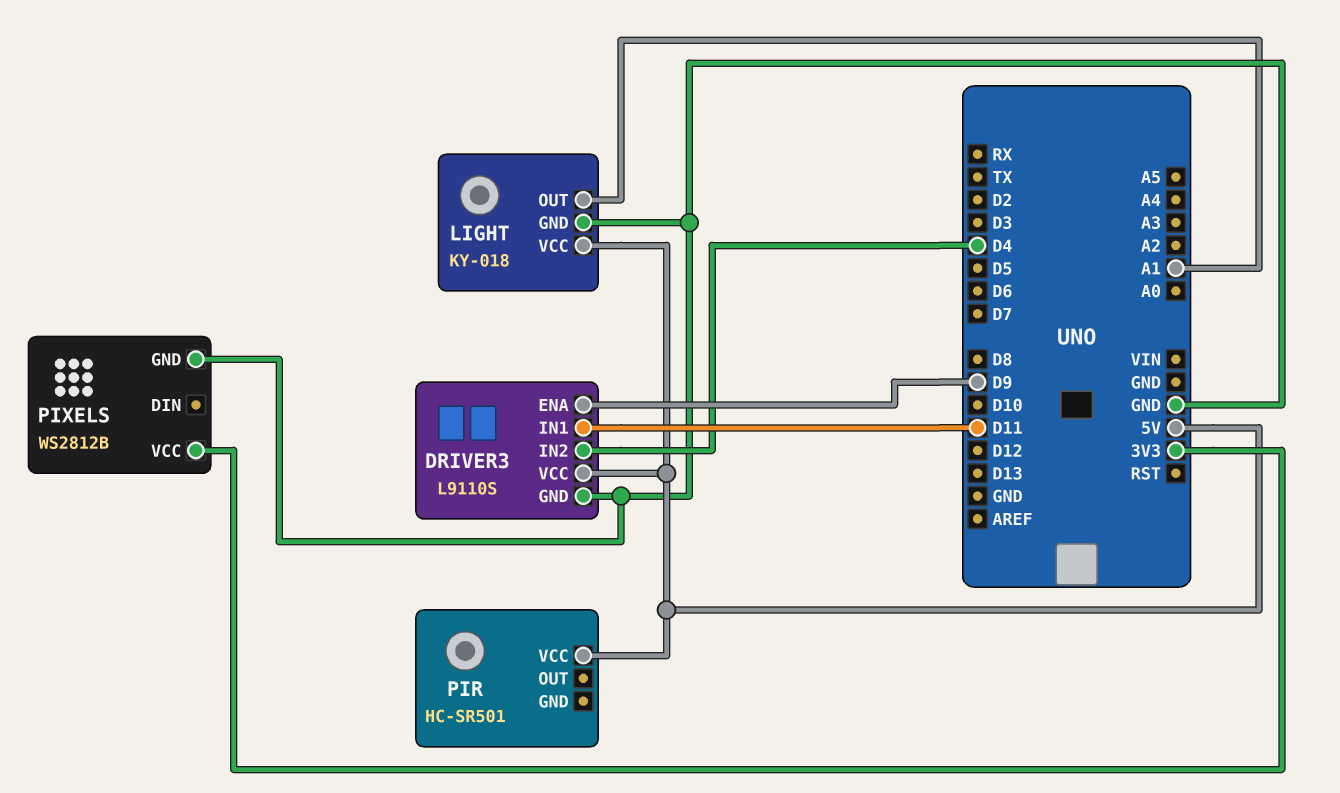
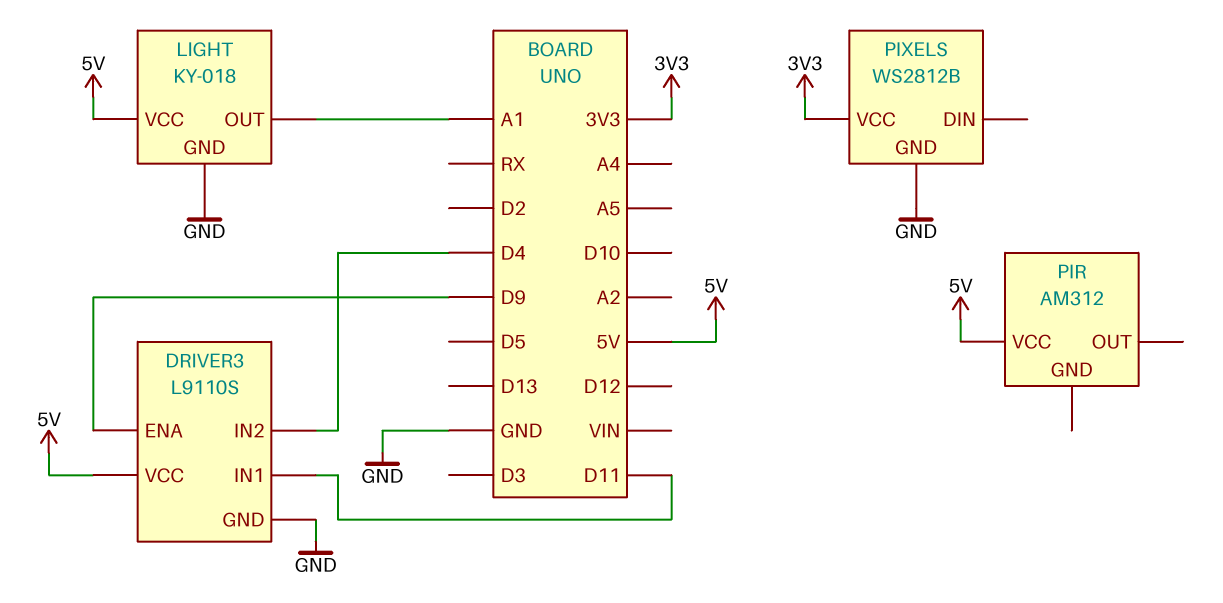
PIR: HC-SR501 -> AM312

